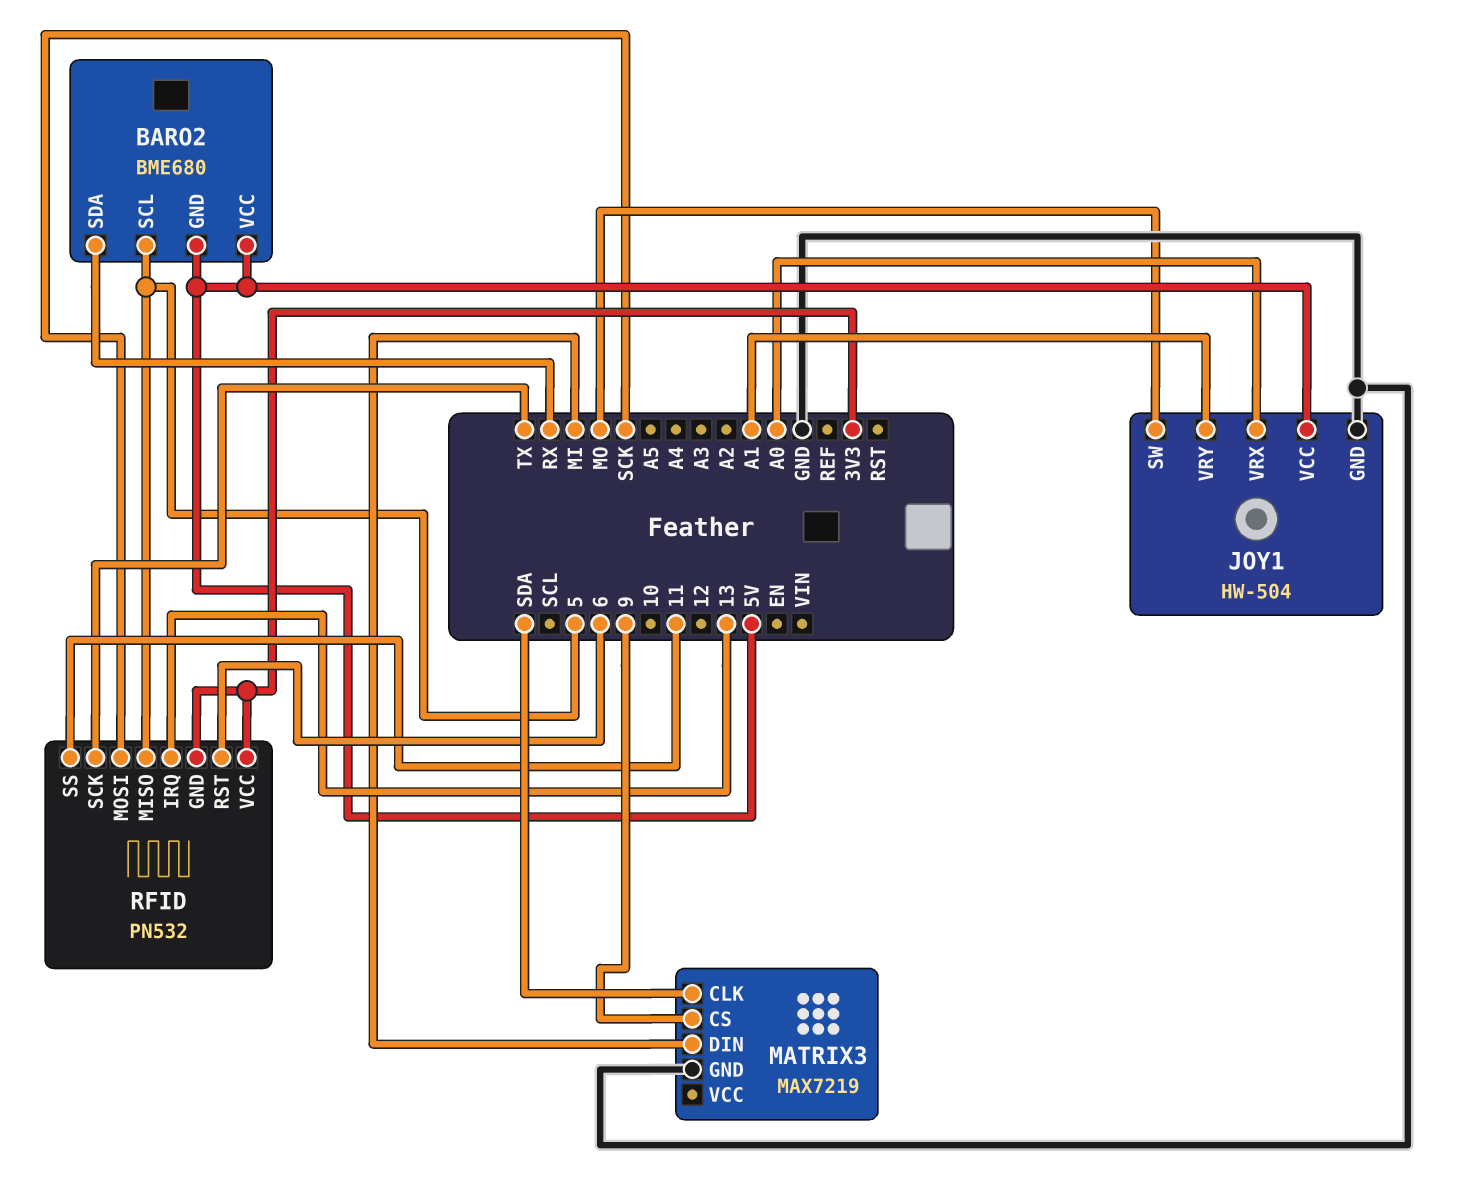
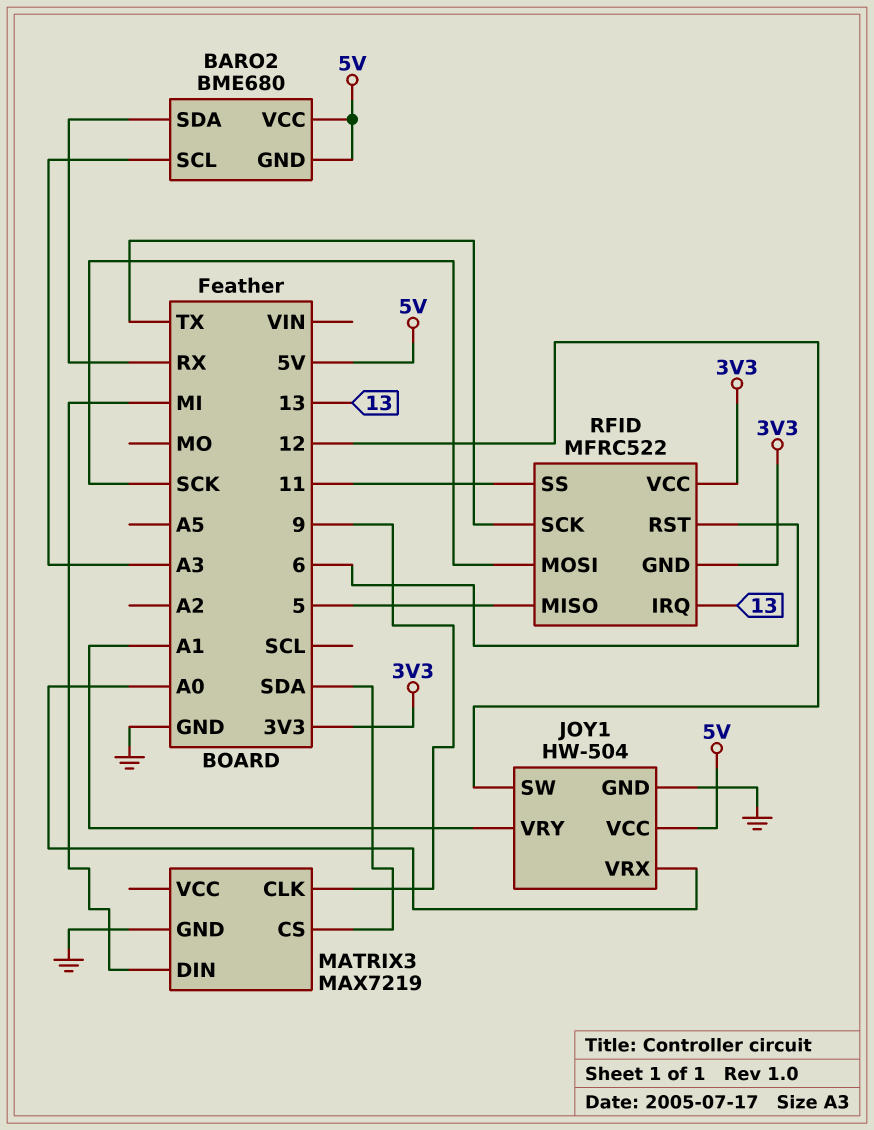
BARO2 pin SCL: 5 -> A3
JOY1 pin SW: MO -> 12
MATRIX3 pin CLK: SDA -> 9
MATRIX3 pin CS: 9 -> SDA
RFID: PN532 -> MFRC522

